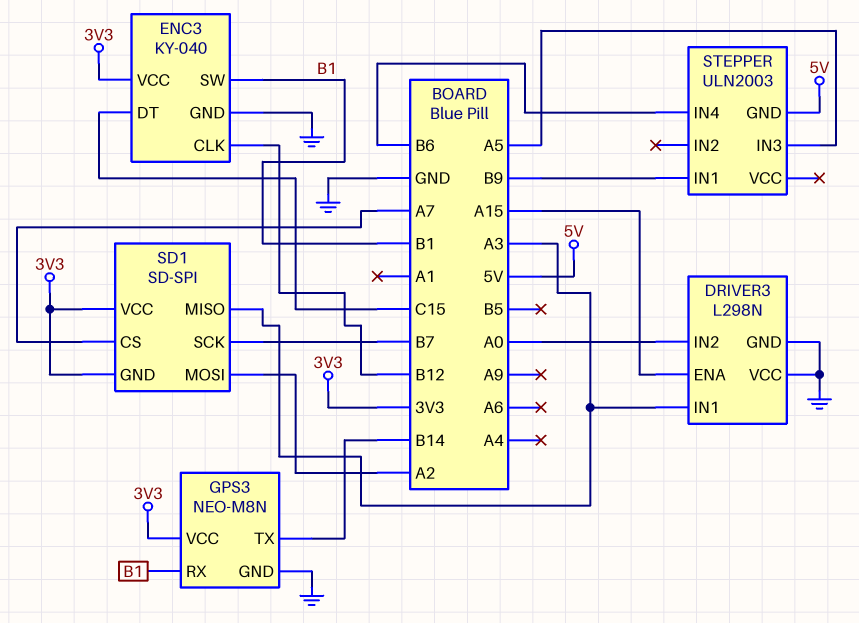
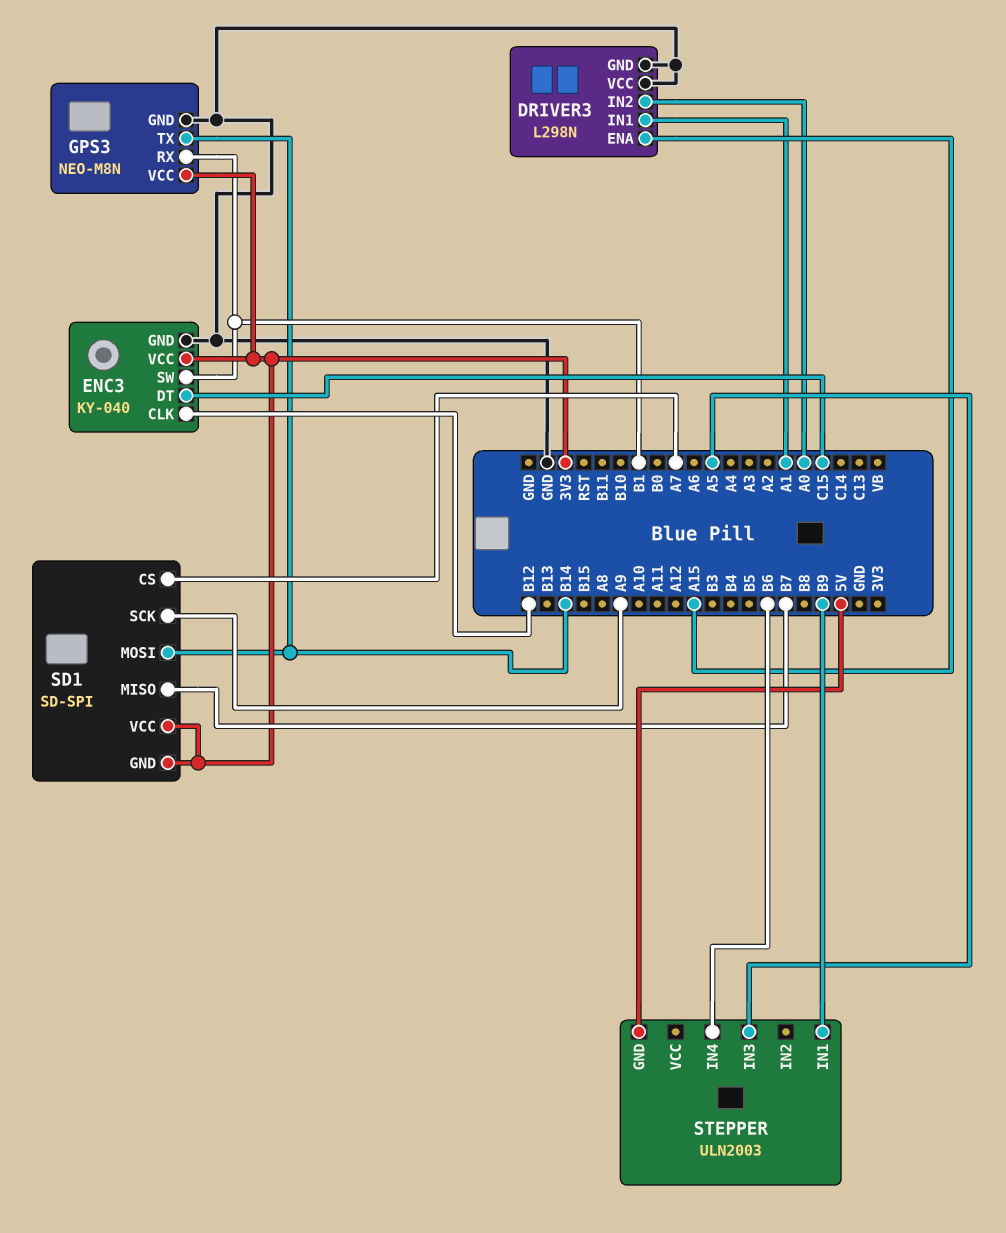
DRIVER3 pin IN1: A3 -> A1
SD1 pin MISO: A3 -> B7
SD1 pin MOSI: A2 -> B14
SD1 pin SCK: B7 -> A9

